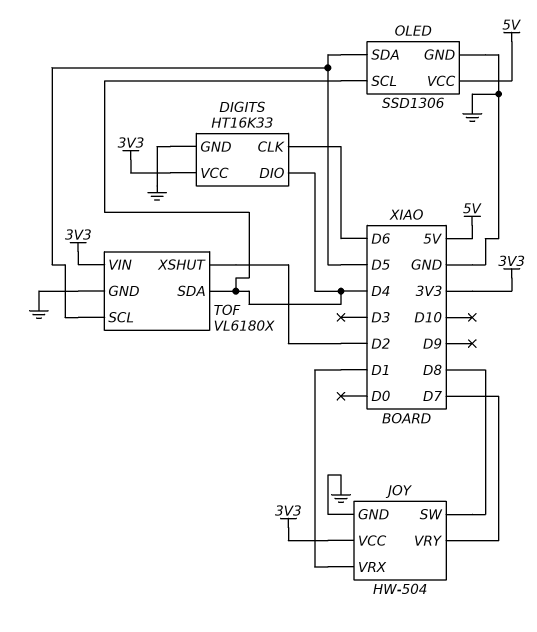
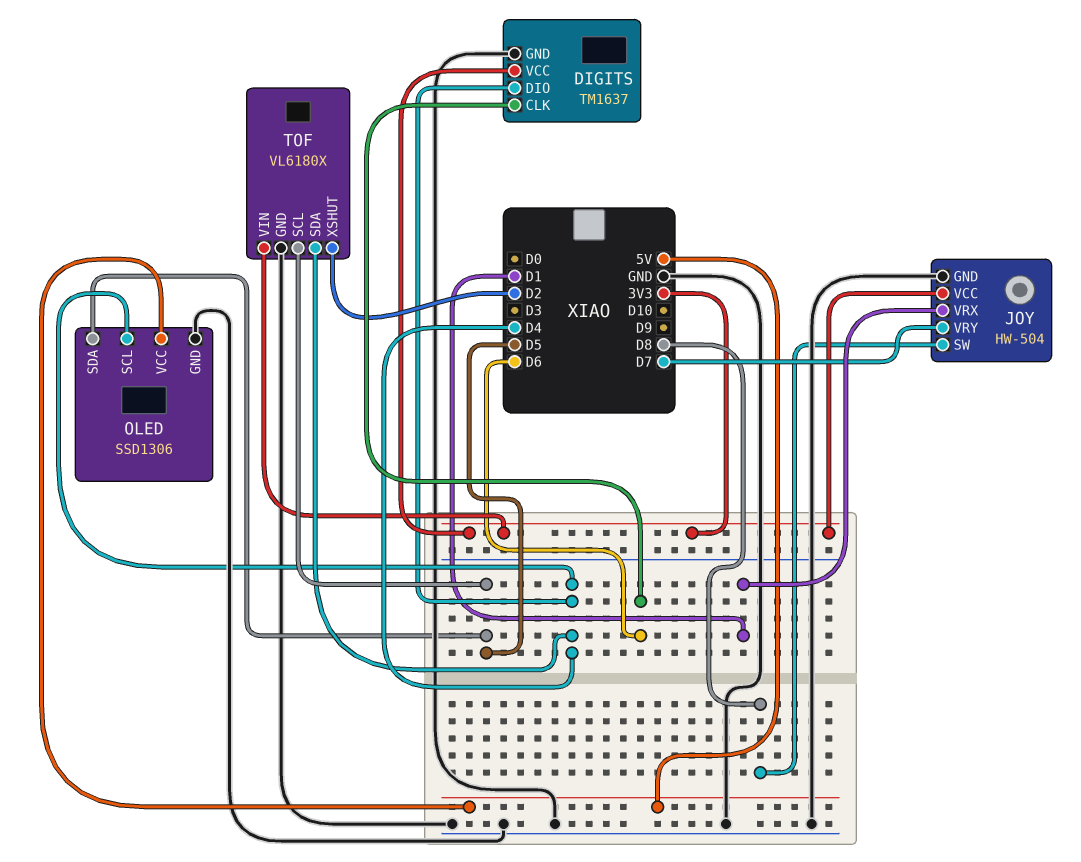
DIGITS: HT16K33 -> TM1637

